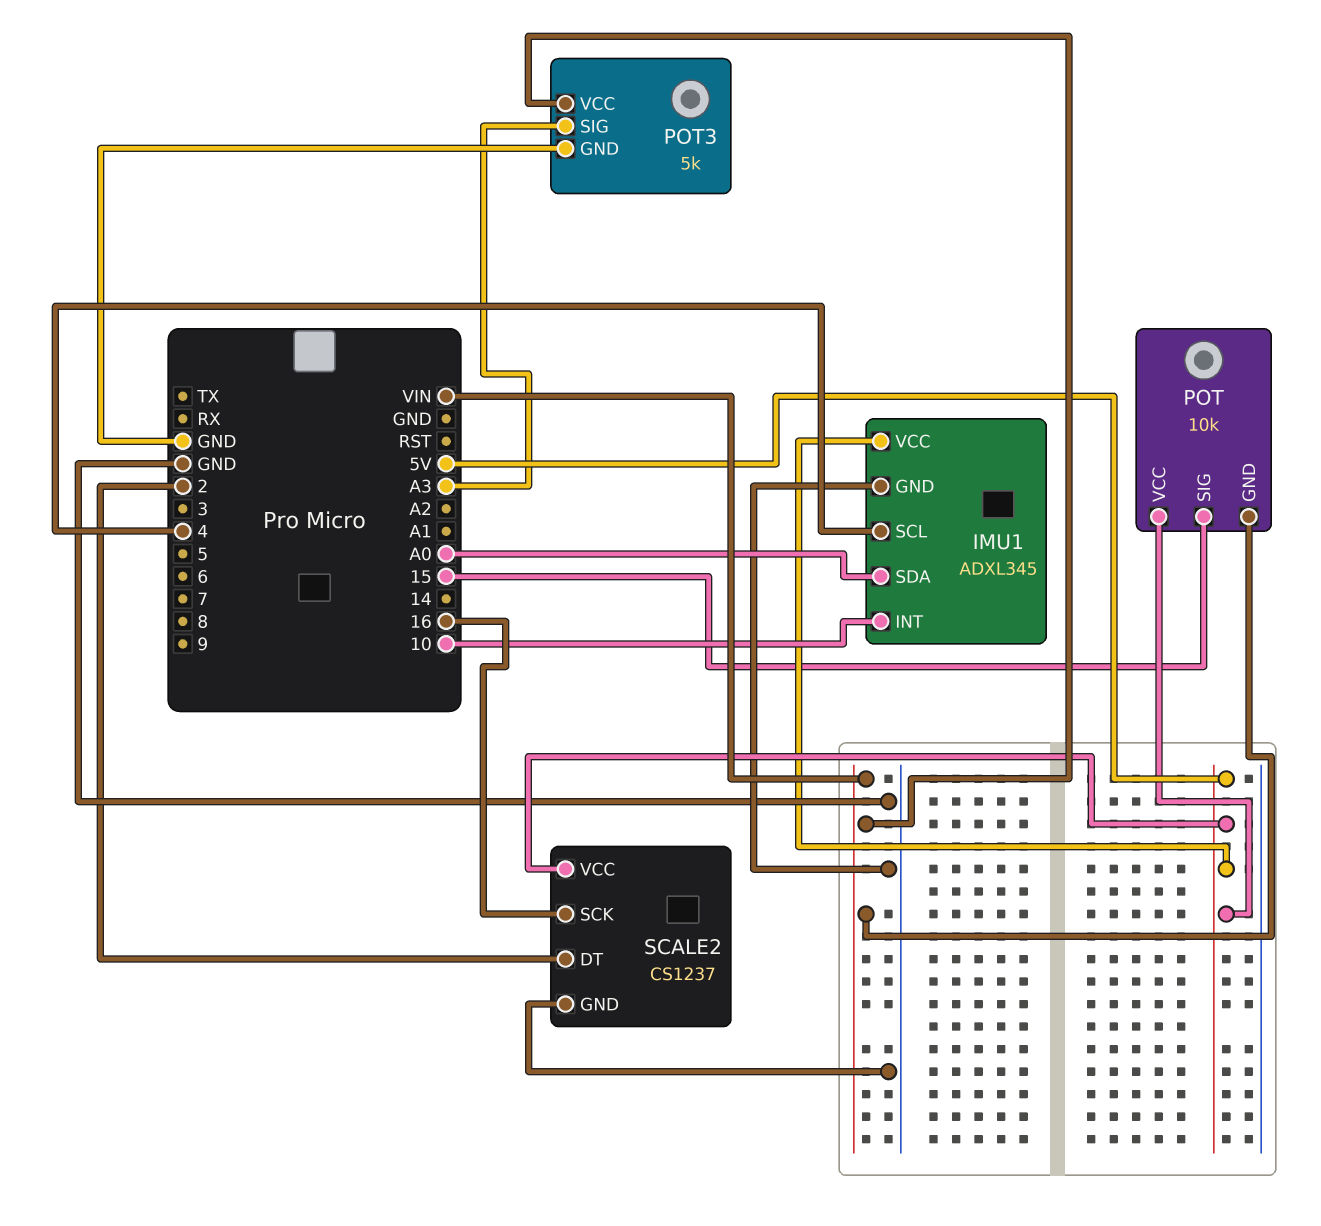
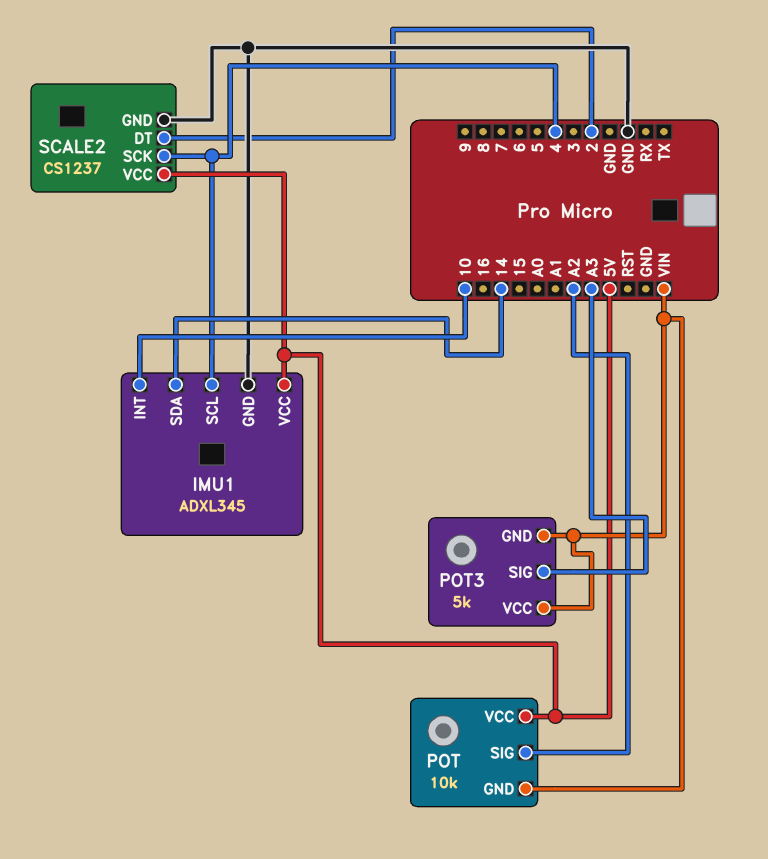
IMU1 pin SDA: A0 -> 14
POT pin SIG: 15 -> A2
POT3 pin GND: GND -> VIN
SCALE2 pin SCK: 16 -> 4

